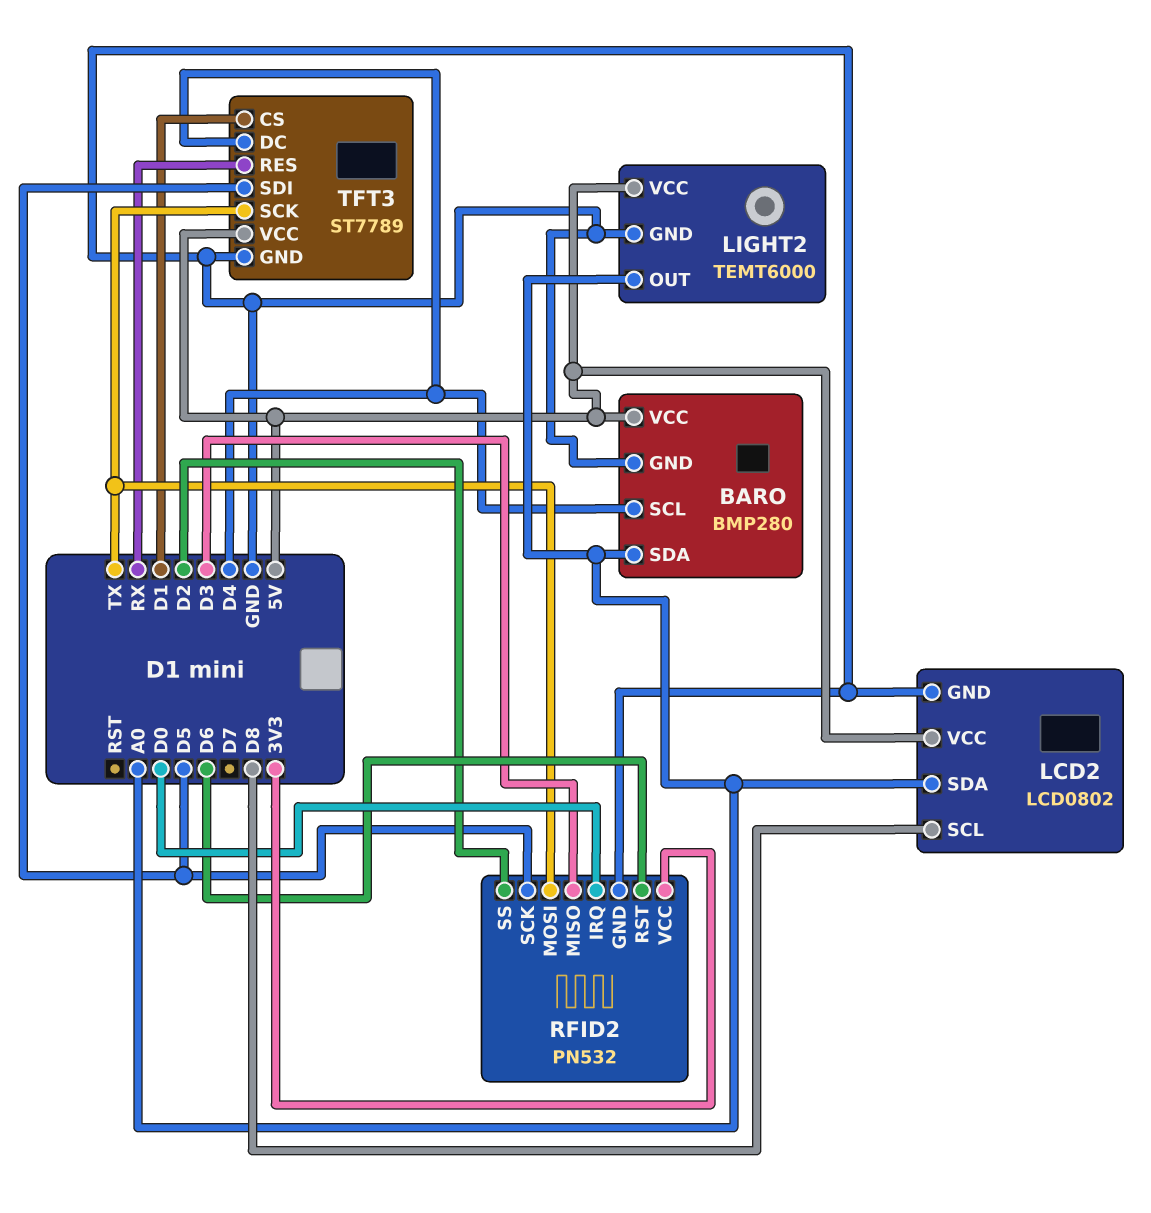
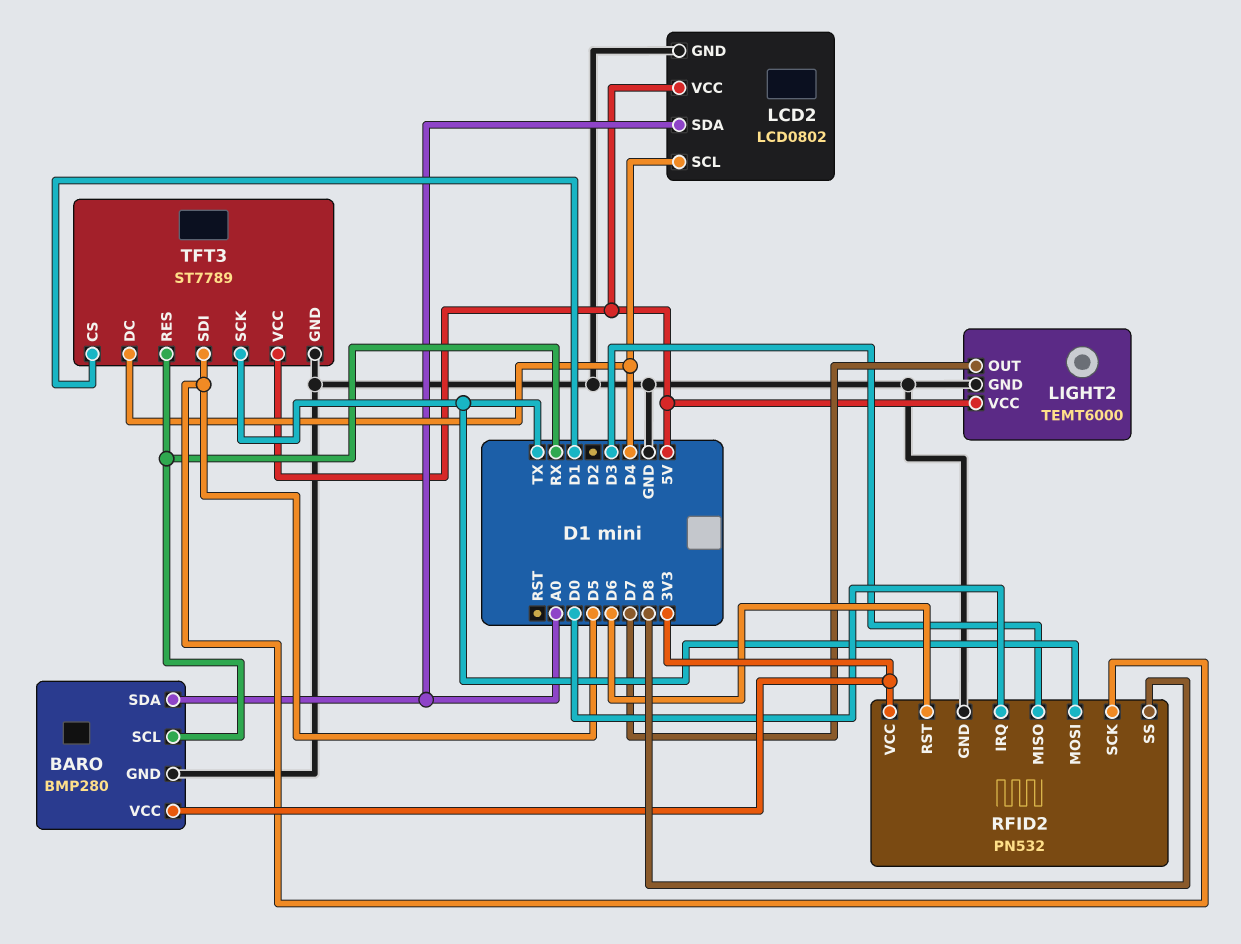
BARO pin SCL: D4 -> RX
BARO pin VCC: 5V -> 3V3
LCD2 pin SCL: D8 -> D4
LIGHT2 pin OUT: A0 -> D7
RFID2 pin SS: D2 -> D8

